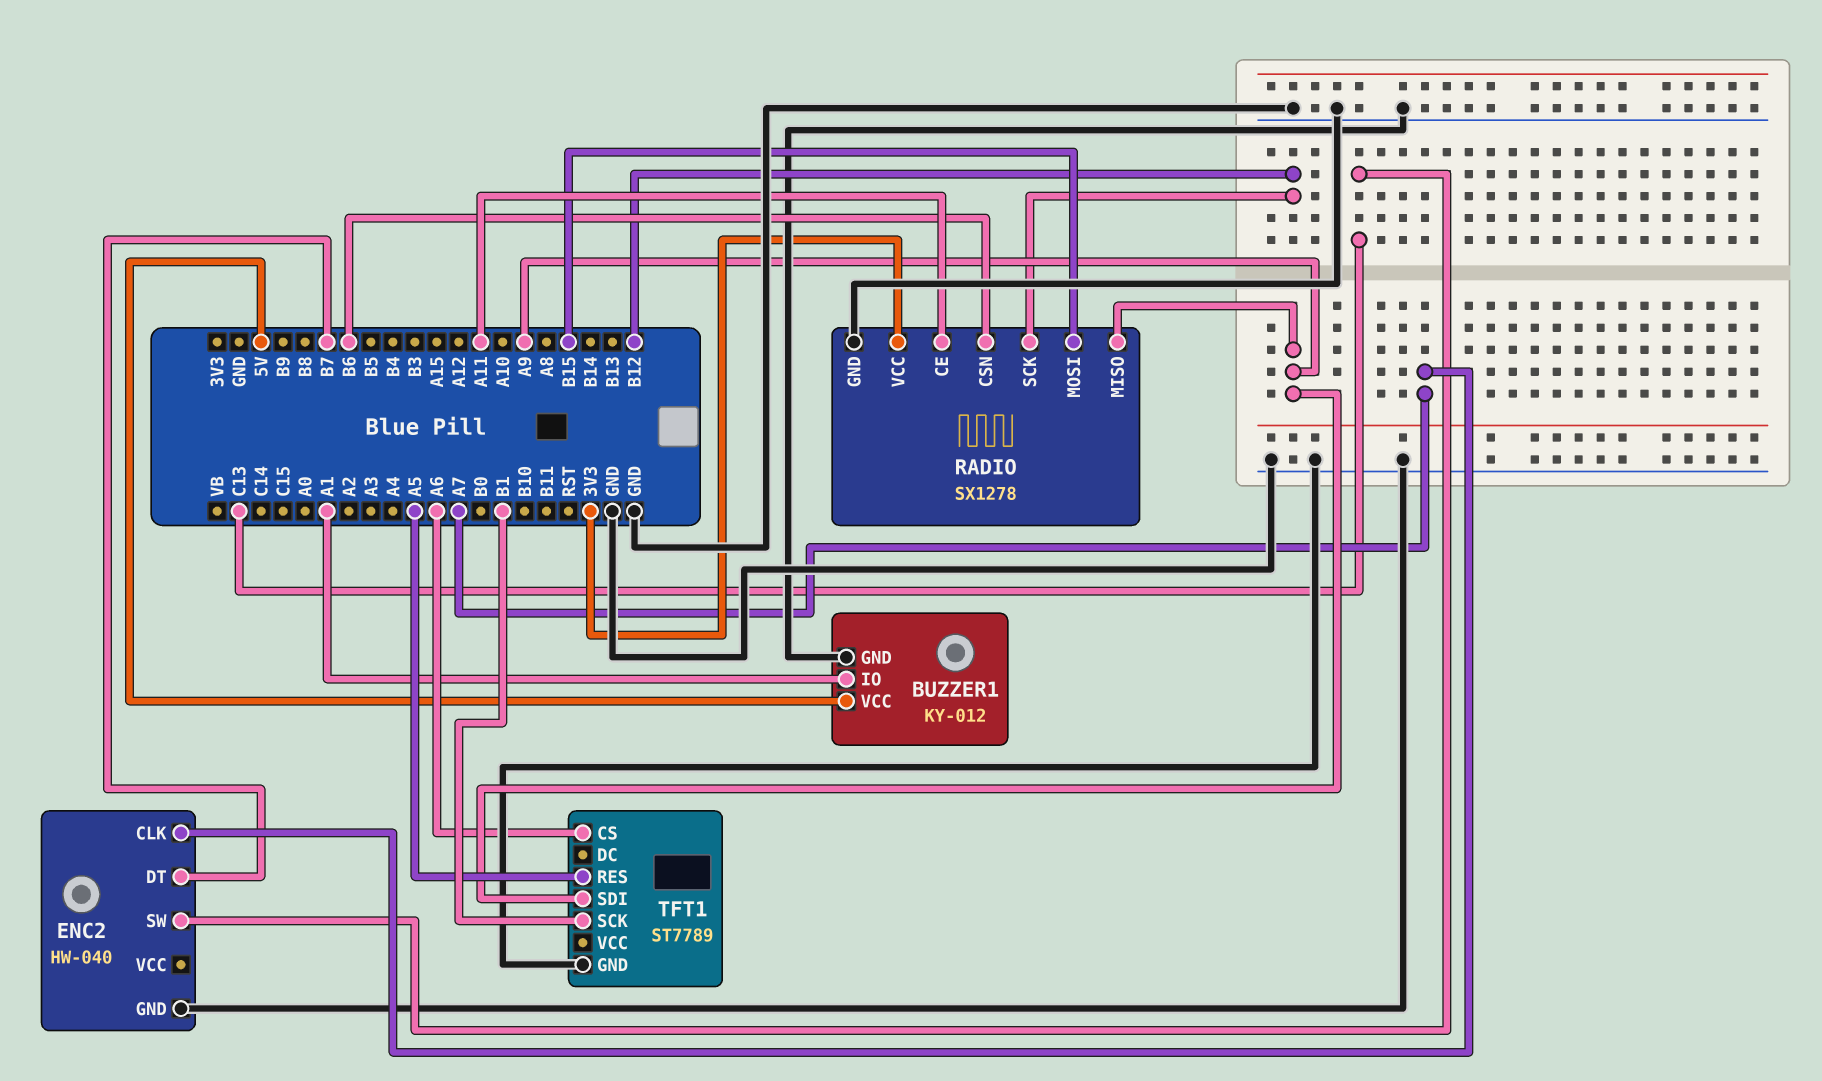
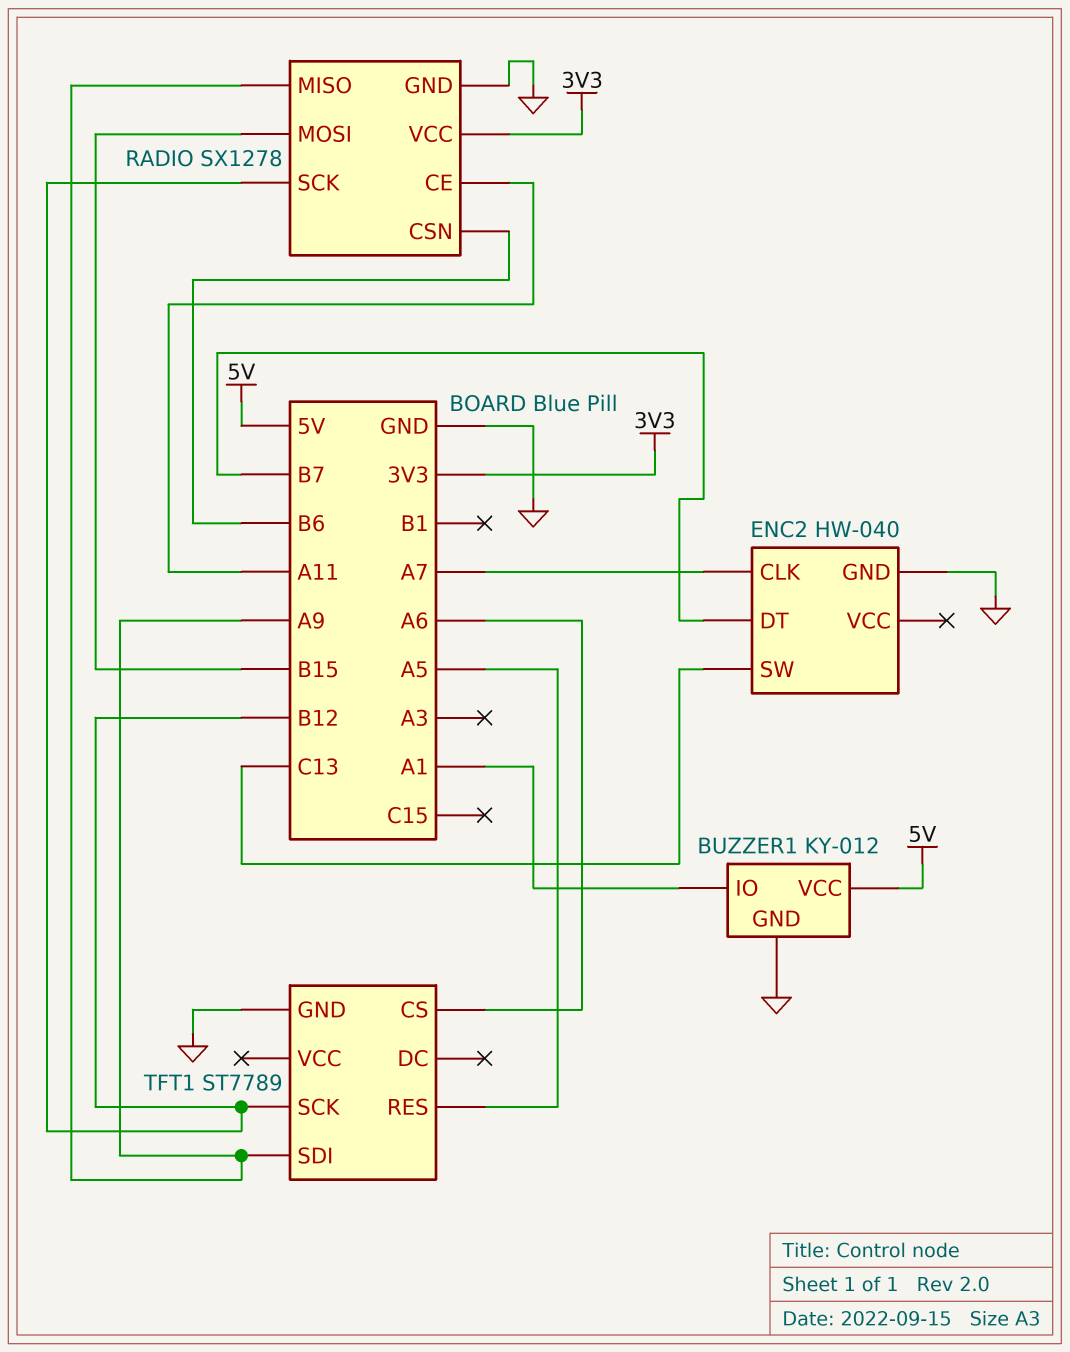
TFT1 pin SCK: B1 -> B12

